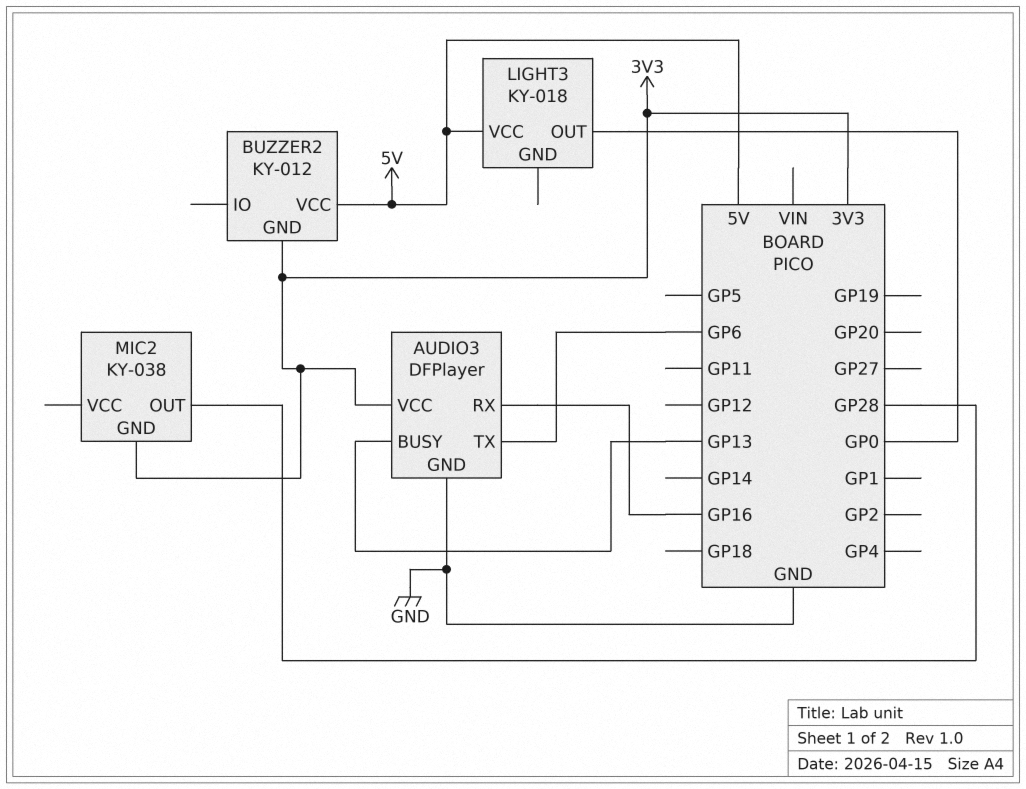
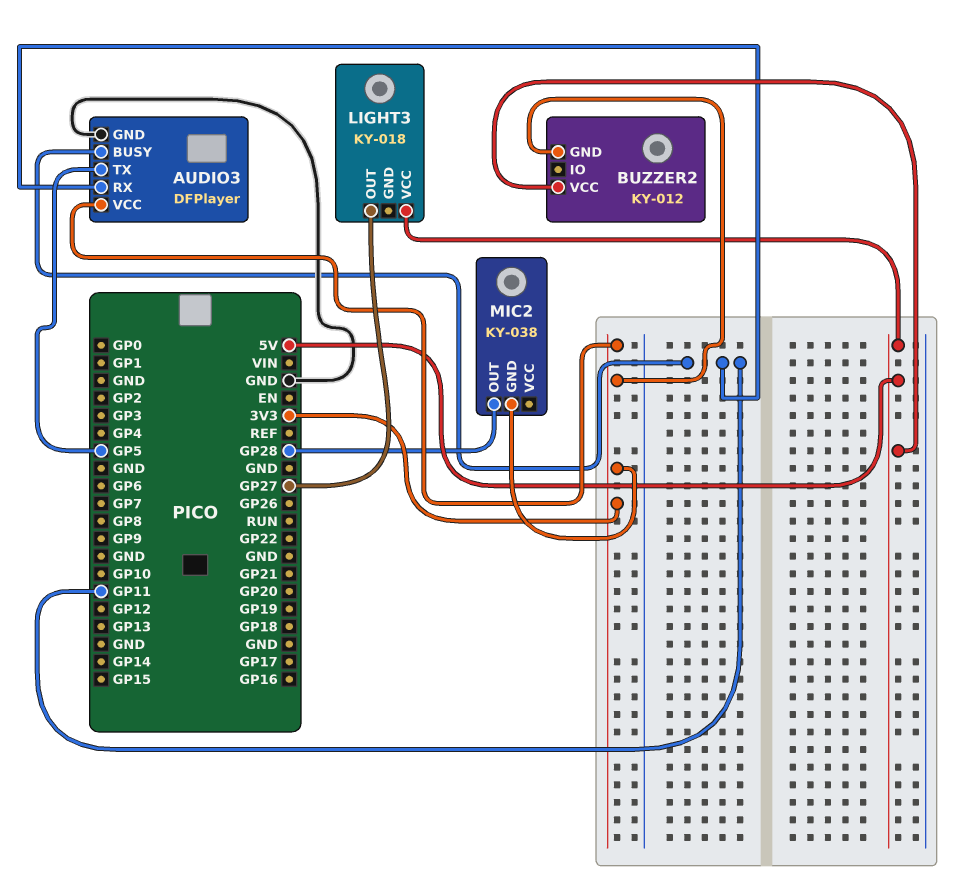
AUDIO3 pin BUSY: GP13 -> GP11
AUDIO3 pin RX: GP16 -> GP11
AUDIO3 pin TX: GP6 -> GP5
LIGHT3 pin OUT: GP0 -> GP27

